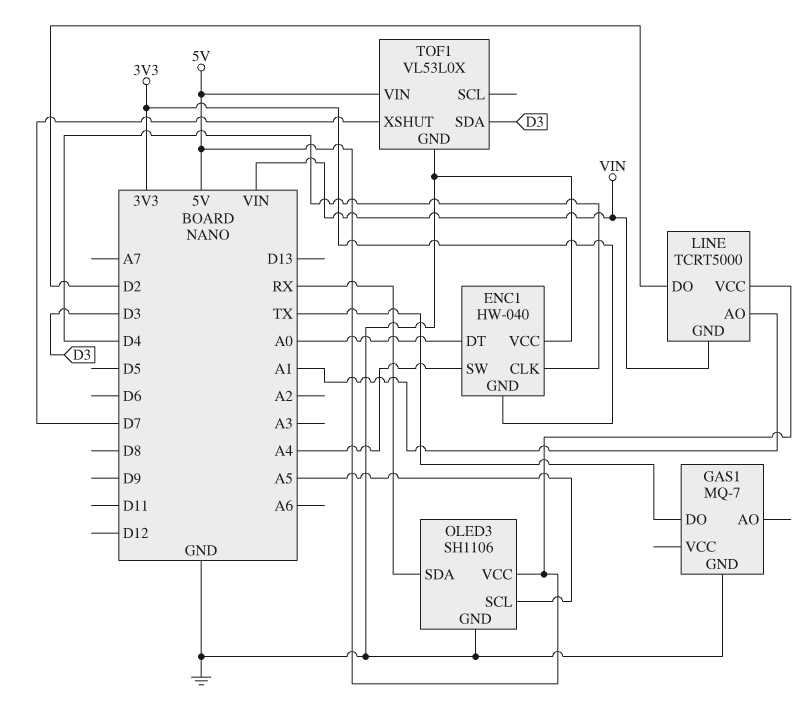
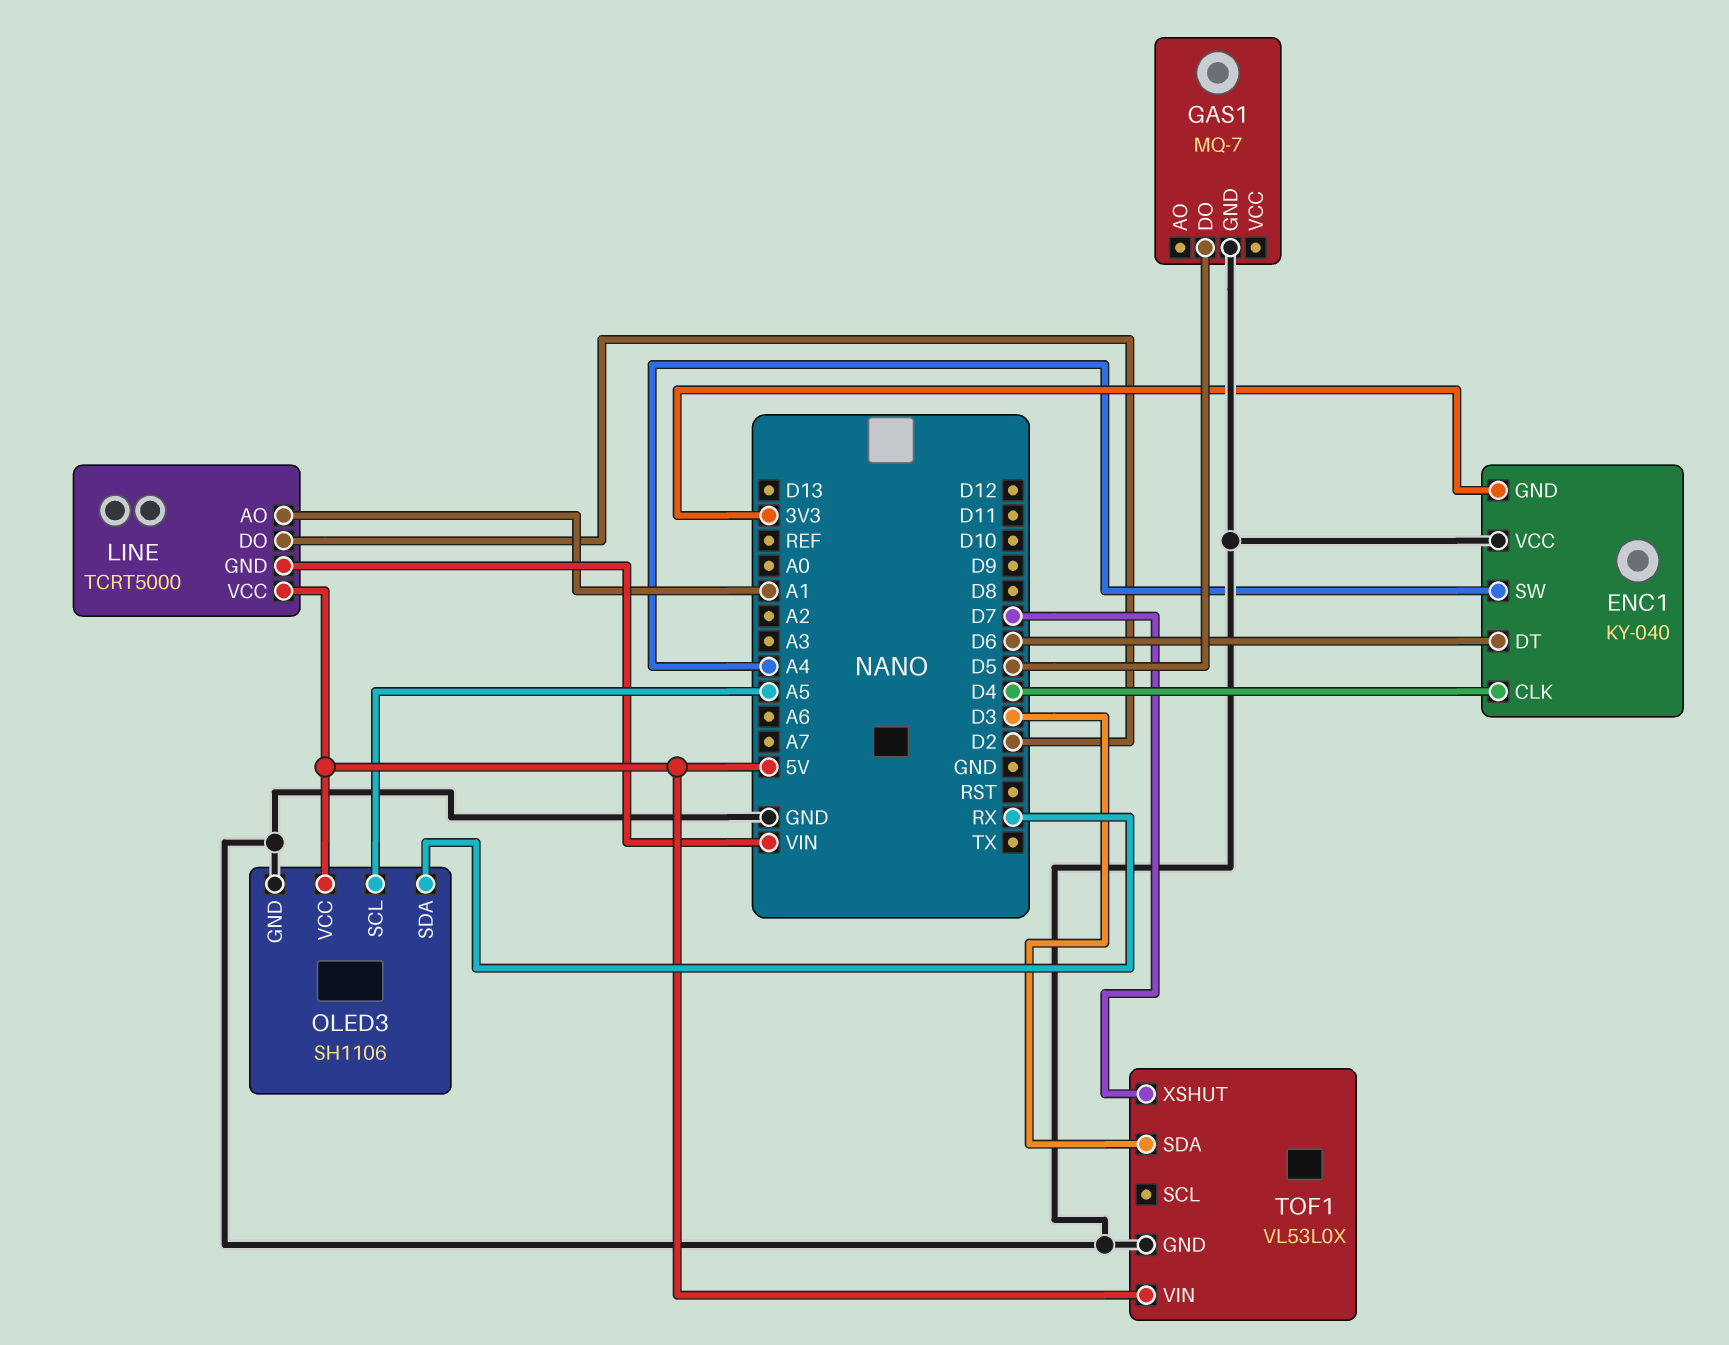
ENC1: HW-040 -> KY-040
ENC1 pin DT: A0 -> D6
GAS1 pin DO: TX -> D5

